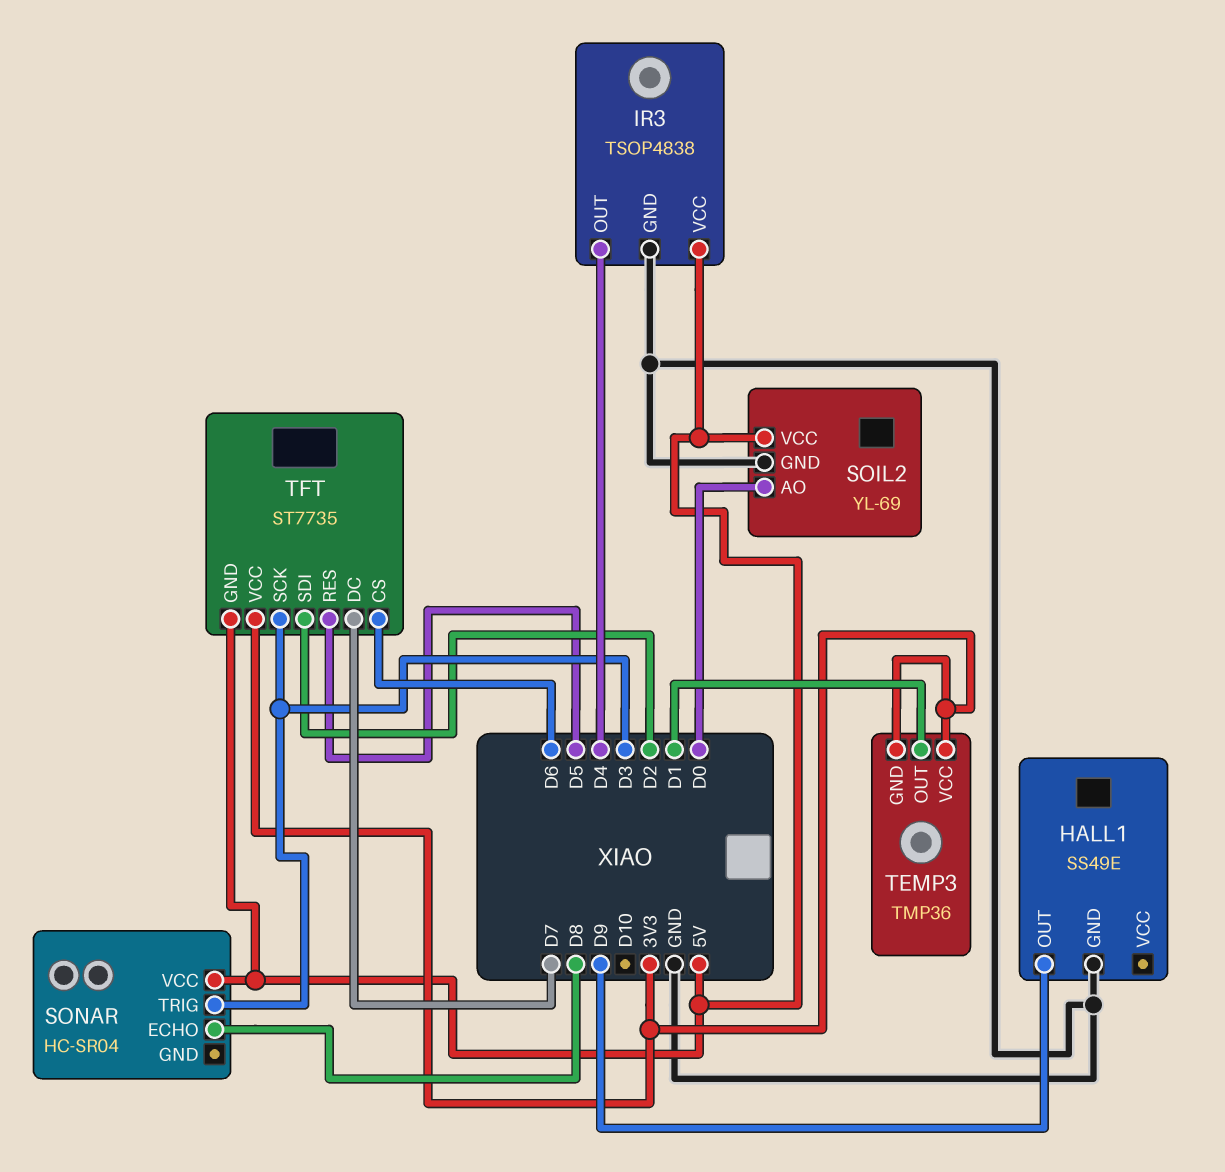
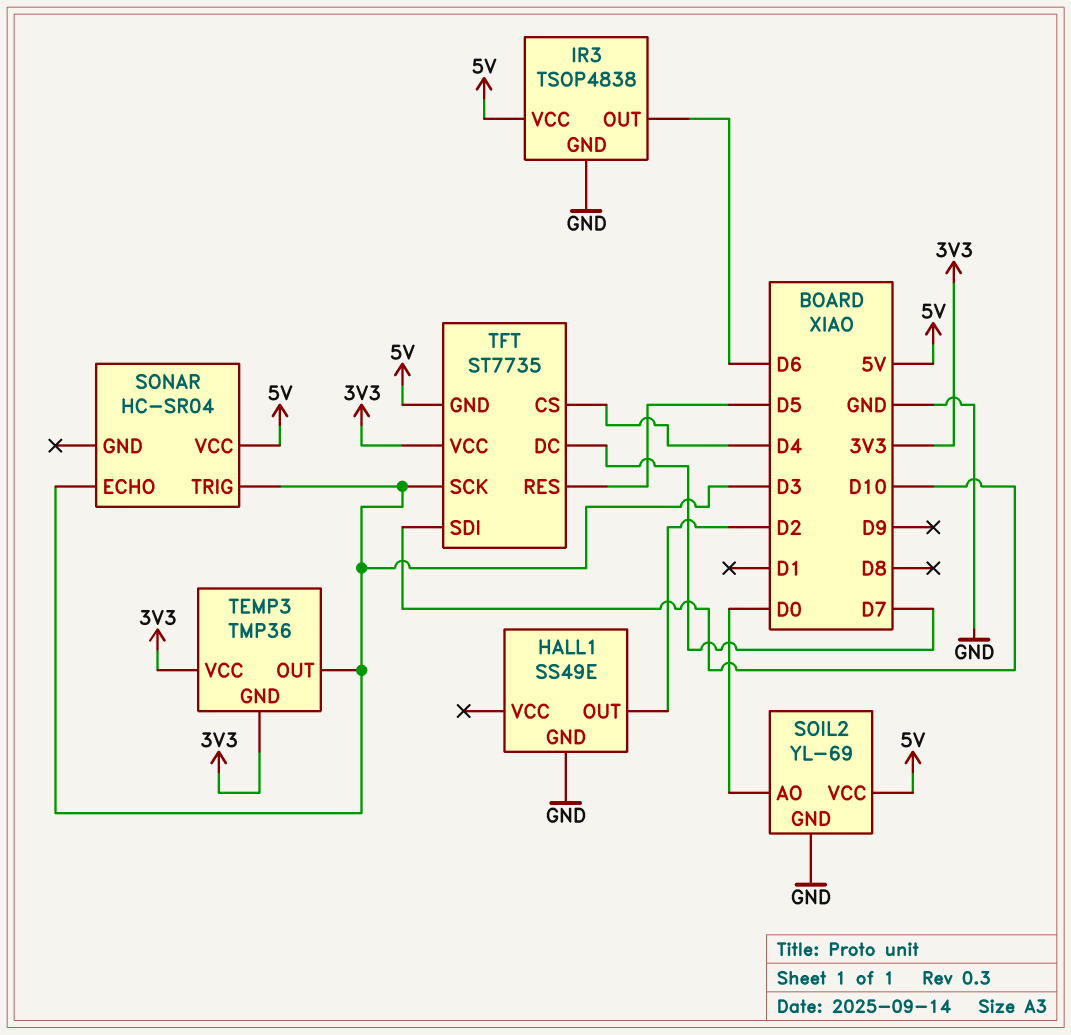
HALL1 pin OUT: D9 -> D2
IR3 pin OUT: D4 -> D6
SONAR pin ECHO: D8 -> D3
TEMP3 pin OUT: D1 -> D3
TFT pin CS: D6 -> D4
TFT pin SDI: D2 -> D10

